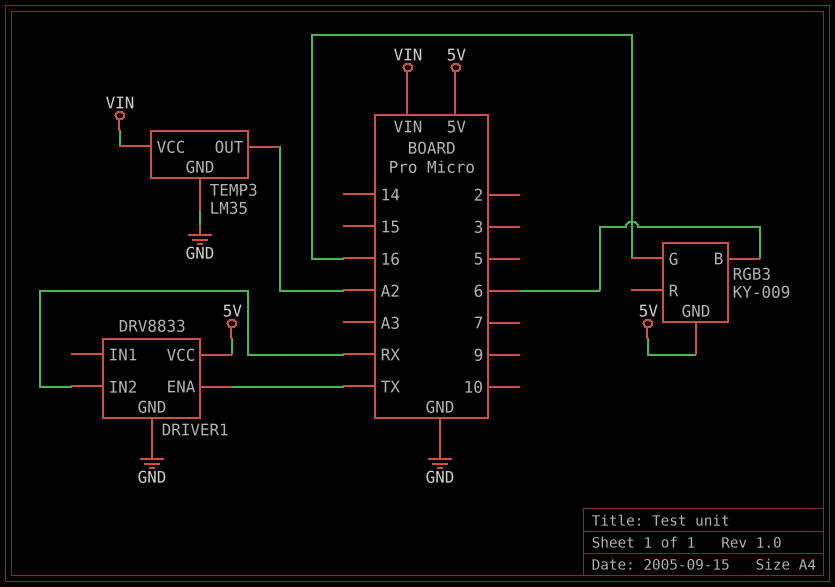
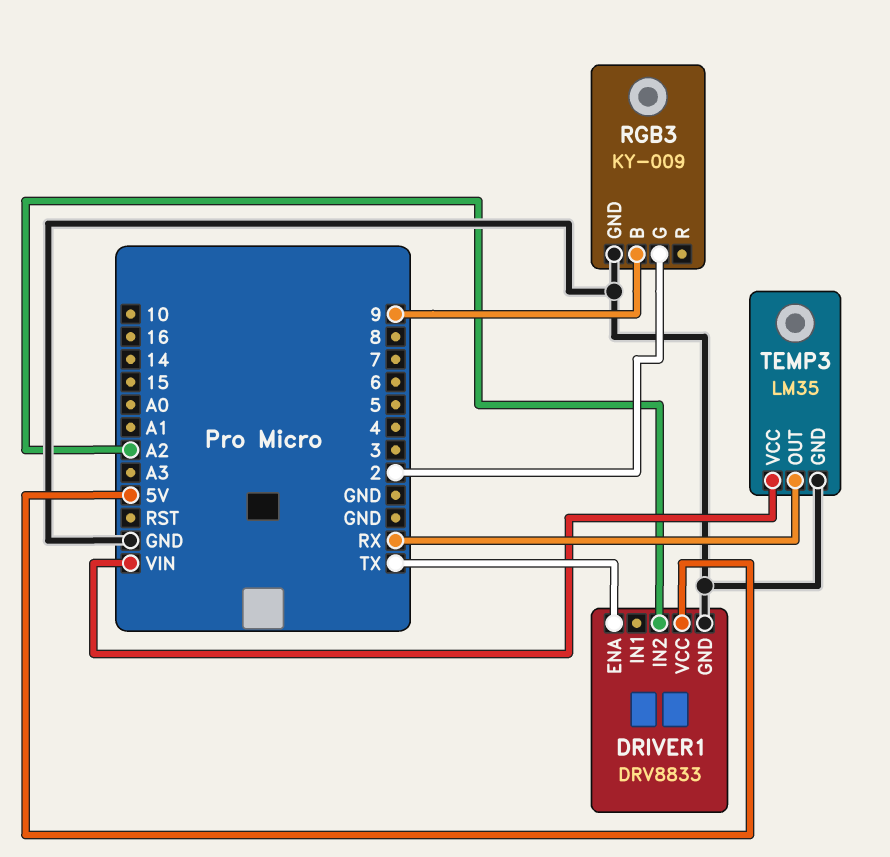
DRIVER1 pin IN2: RX -> A2
RGB3 pin B: 6 -> 9
RGB3 pin G: 16 -> 2
RGB3 pin GND: 5V -> GND
TEMP3 pin OUT: A2 -> RX

